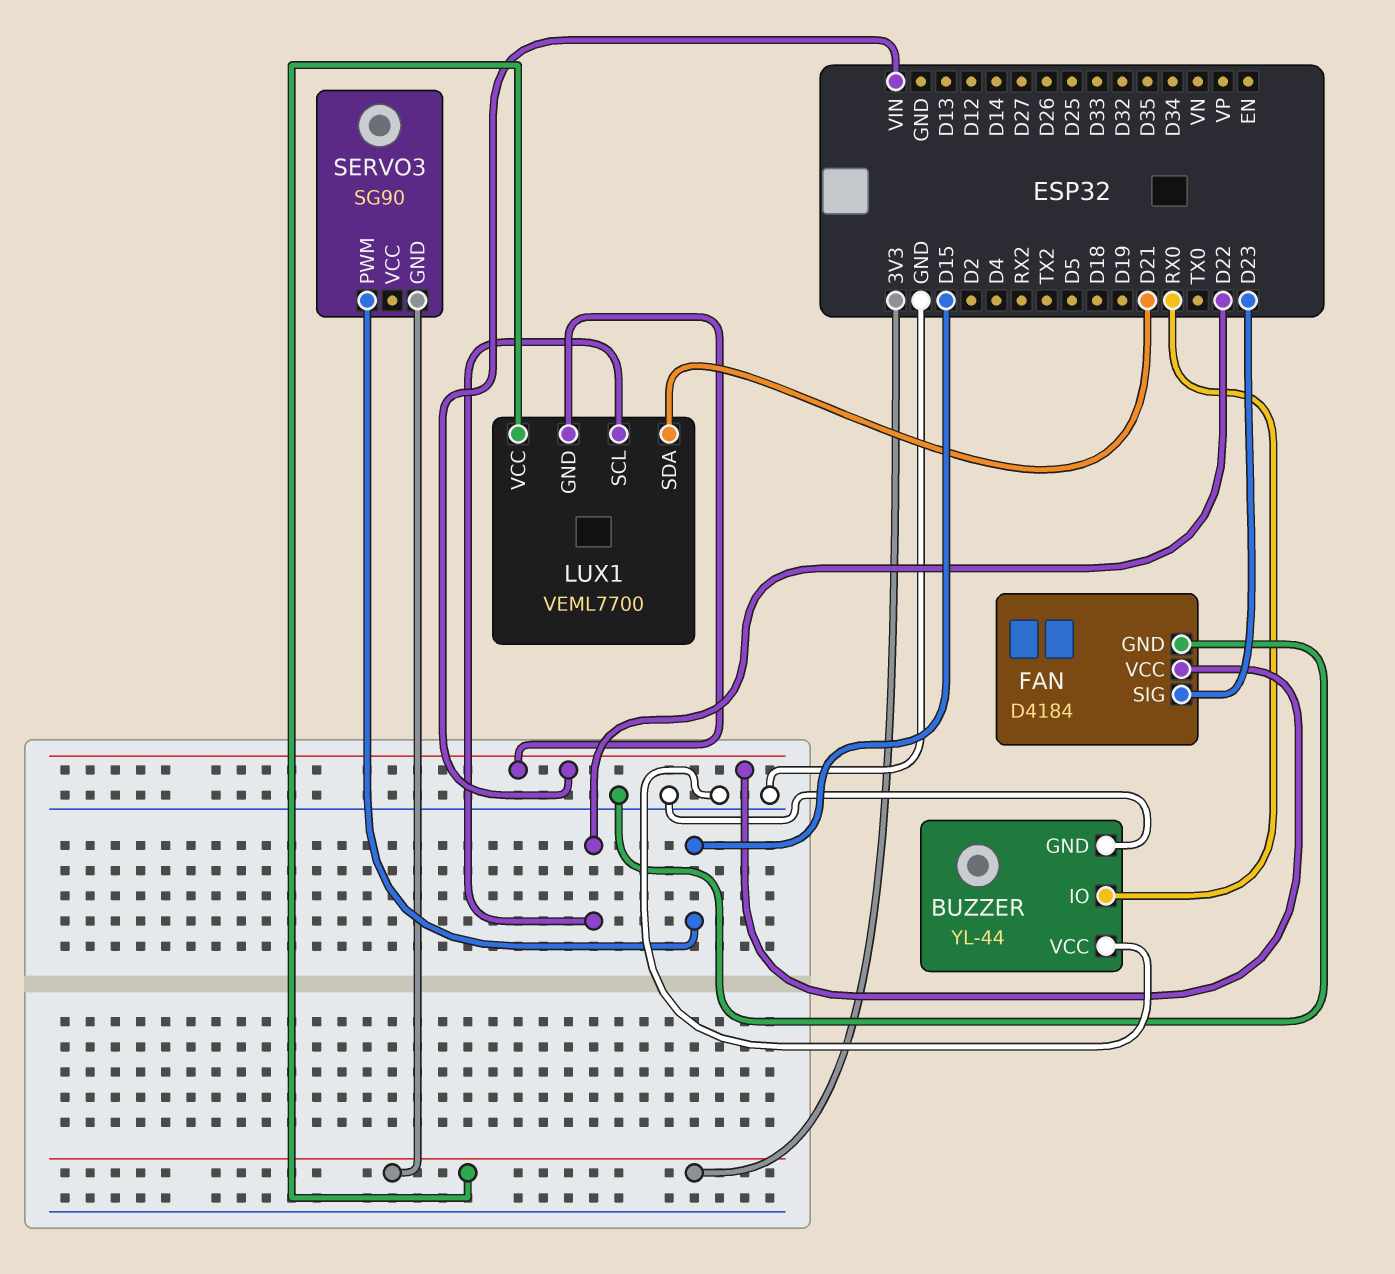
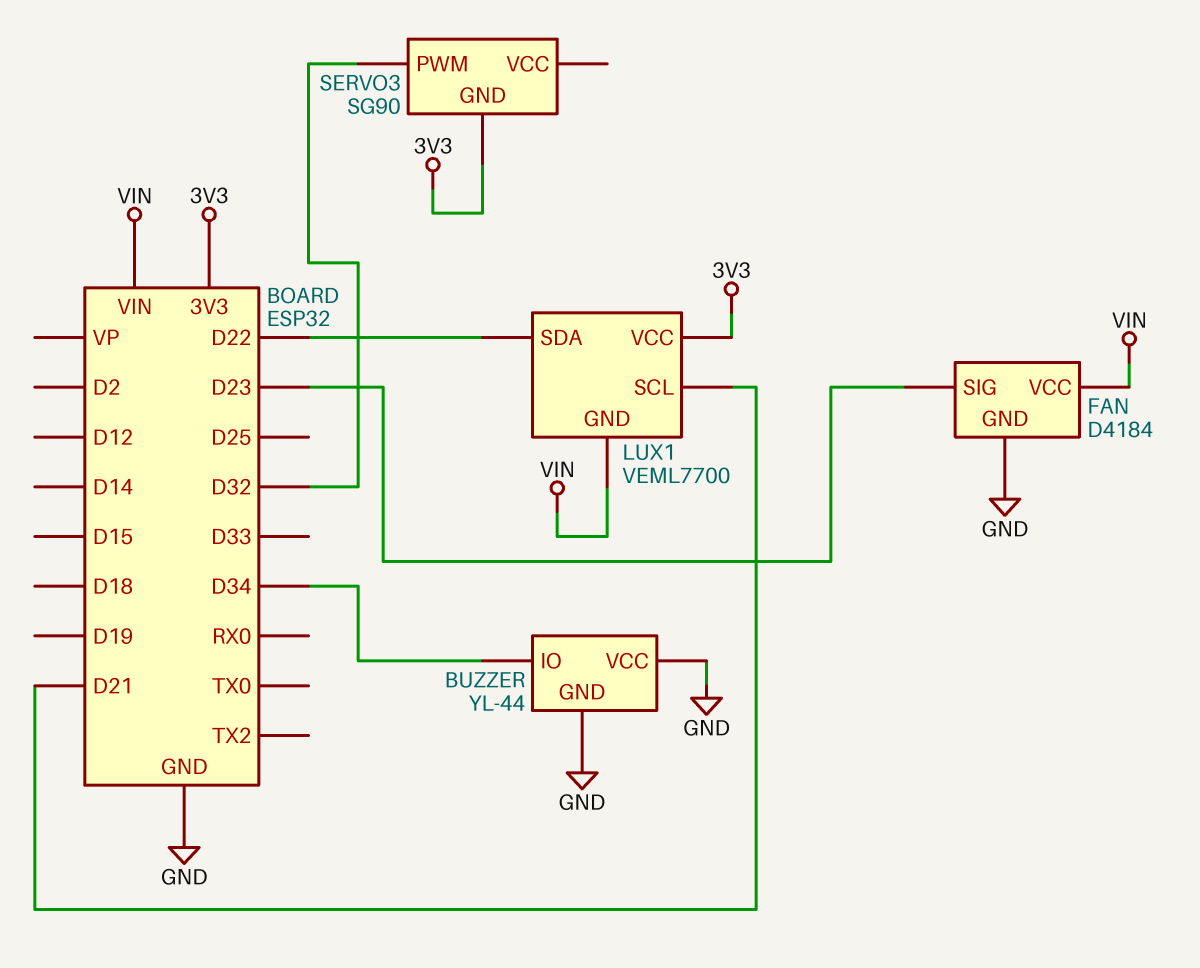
BUZZER pin IO: RX0 -> D34
LUX1 pin SCL: D22 -> D21
LUX1 pin SDA: D21 -> D22
SERVO3 pin PWM: D15 -> D32

